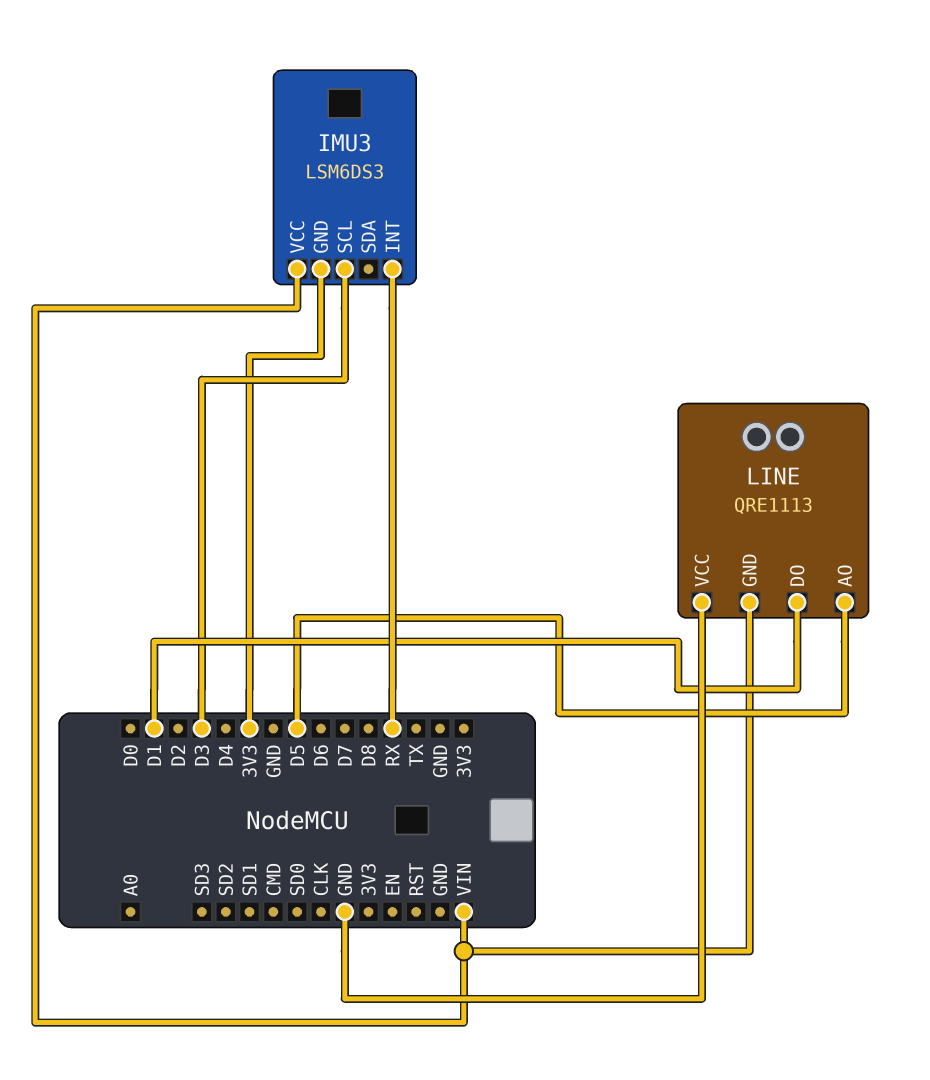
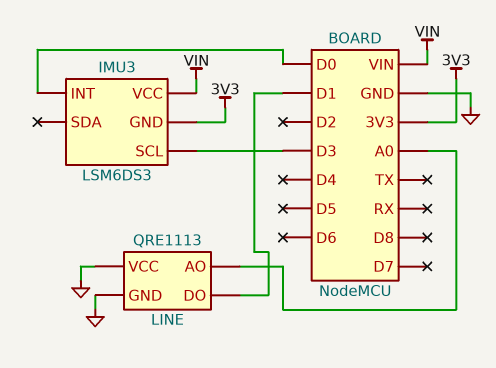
IMU3 pin INT: RX -> D0
LINE pin AO: D5 -> A0
LINE pin GND: VIN -> GND

